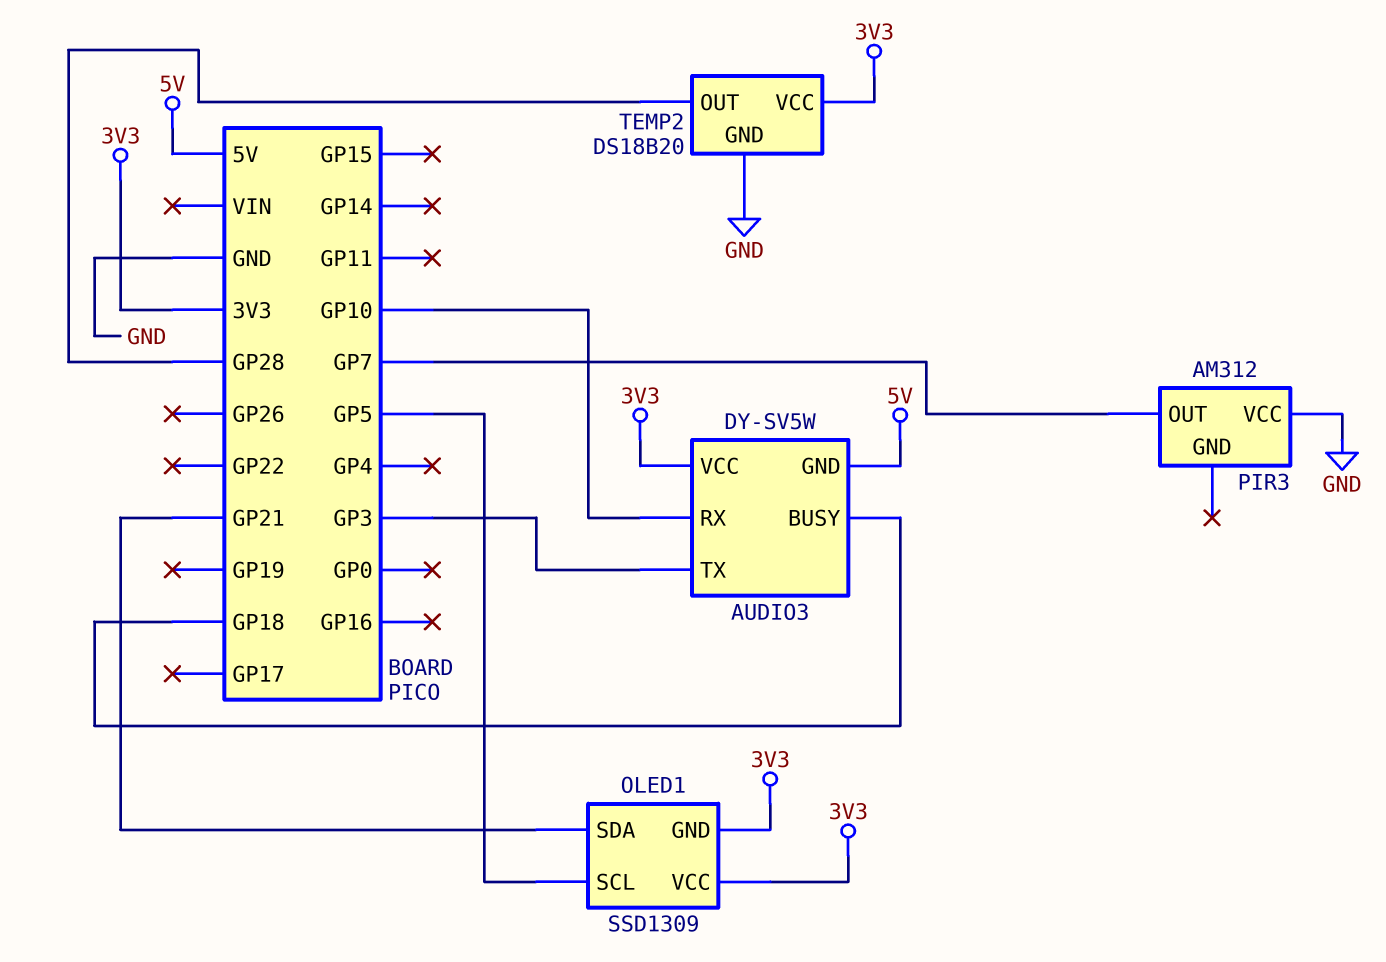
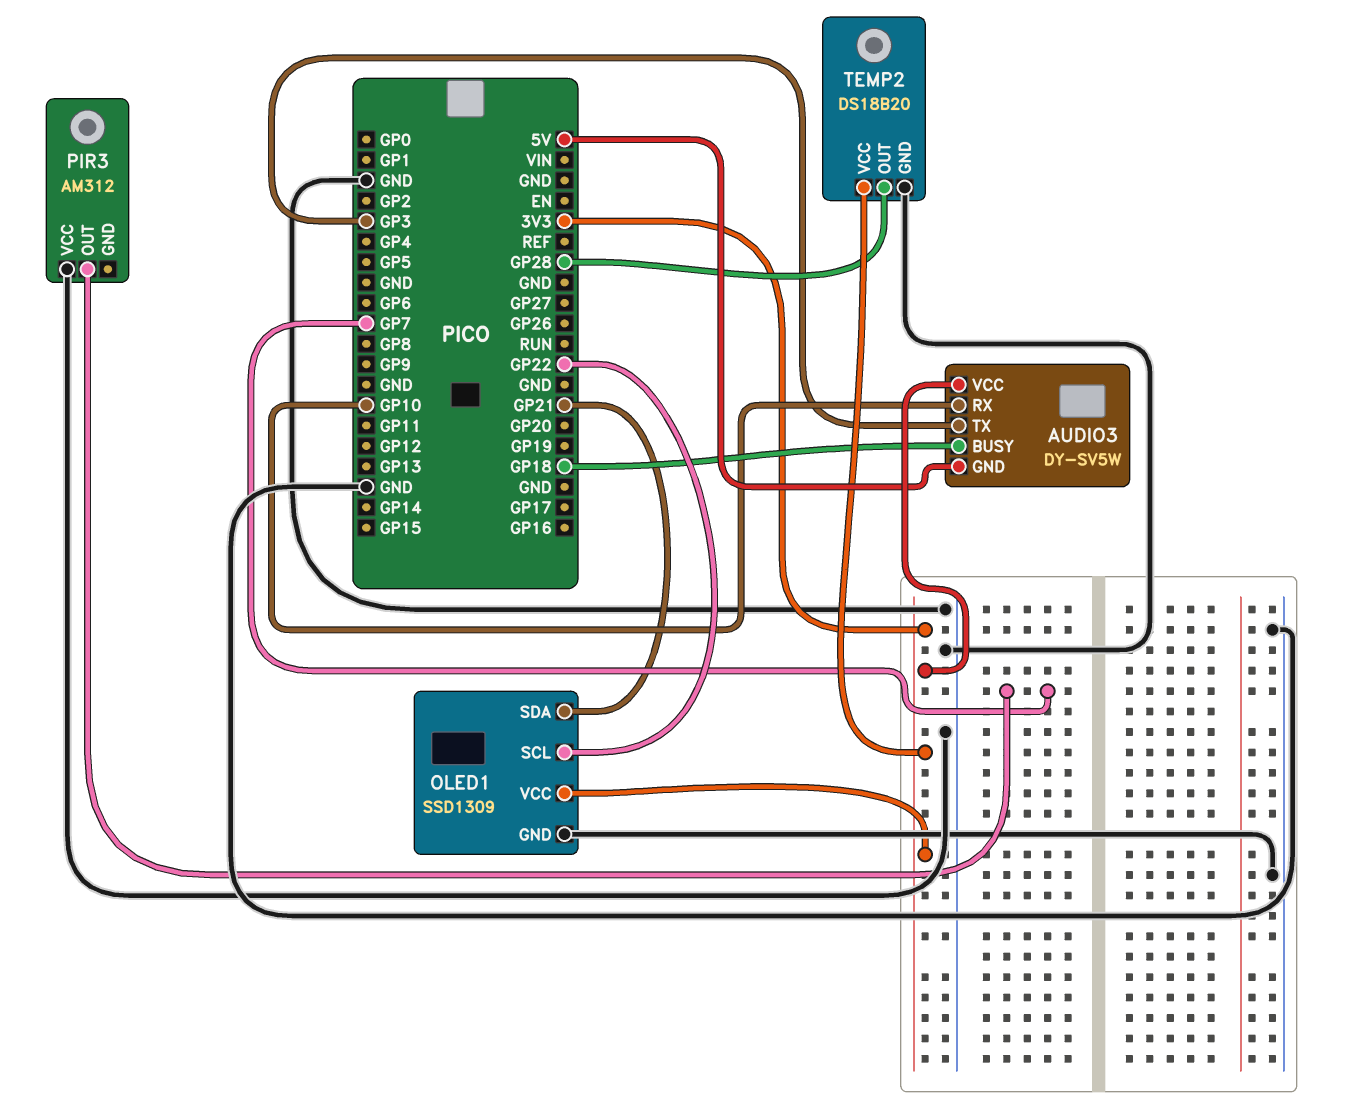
OLED1 pin GND: 3V3 -> GND
OLED1 pin SCL: GP5 -> GP22

